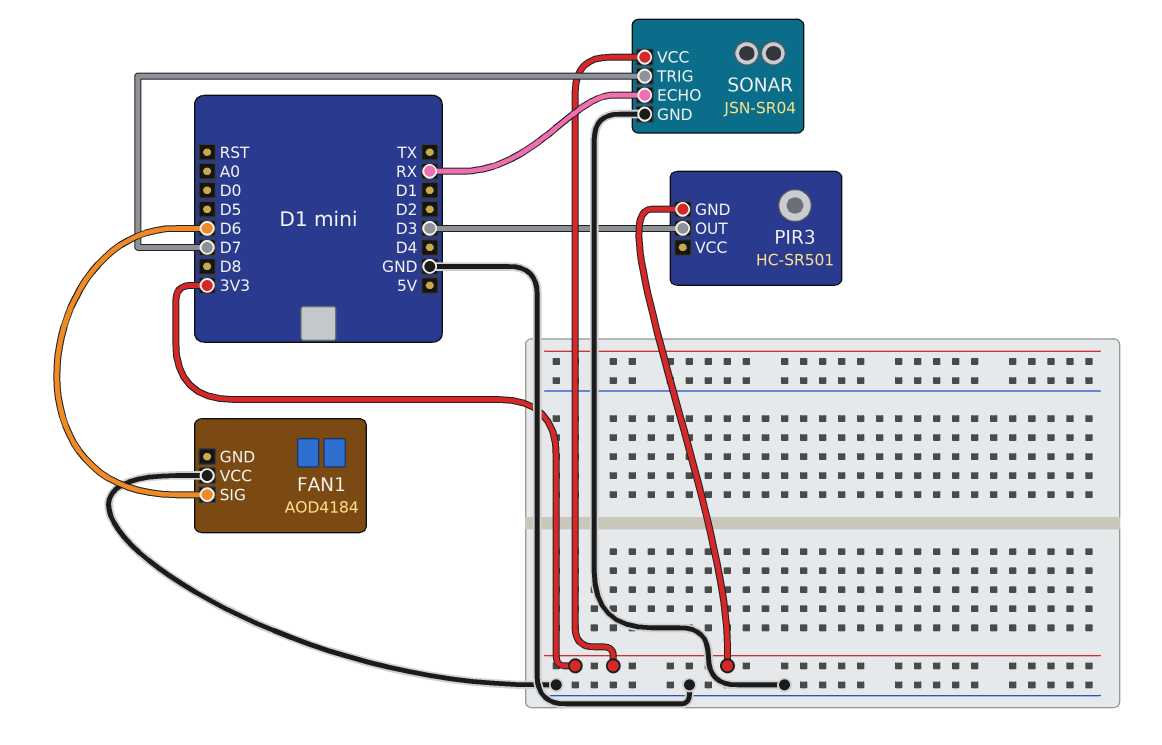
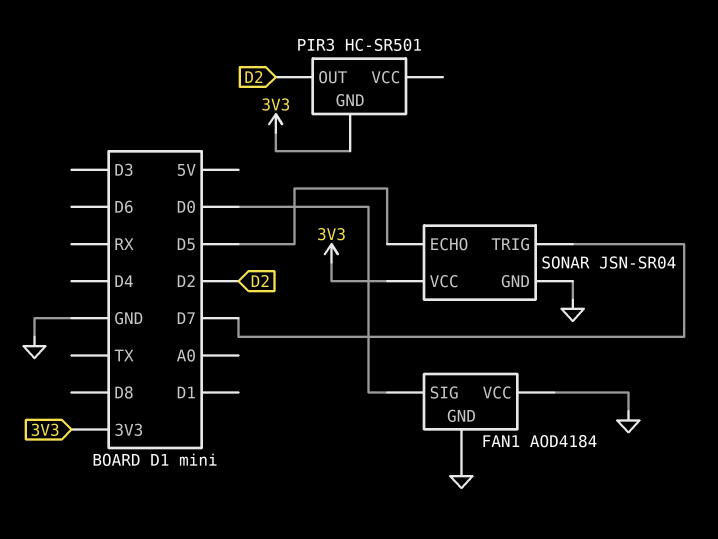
FAN1 pin GND: none -> GND
FAN1 pin SIG: D6 -> D0
PIR3 pin OUT: D3 -> D2
SONAR pin ECHO: RX -> D5

